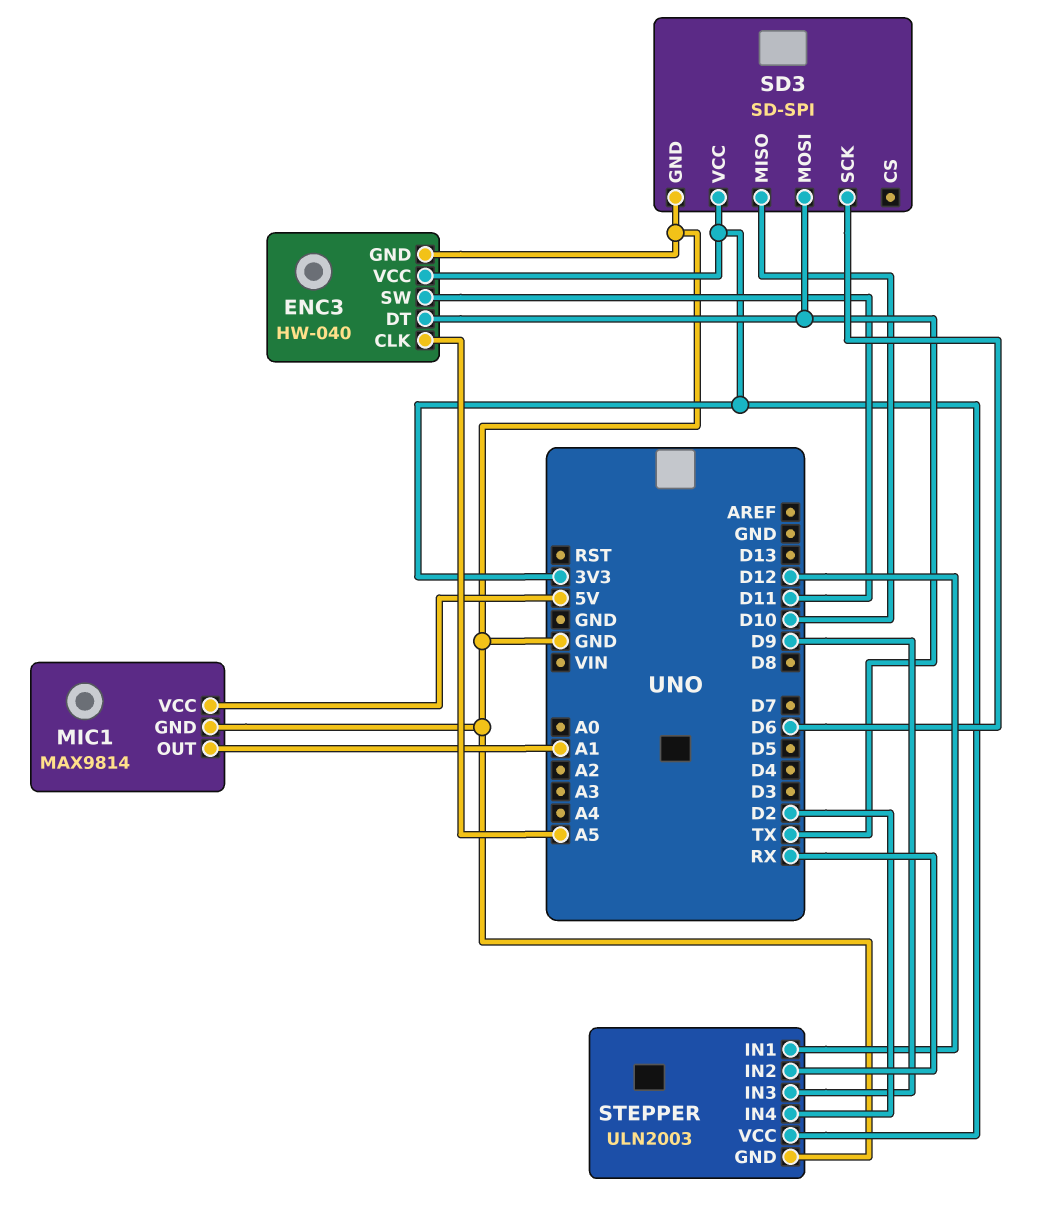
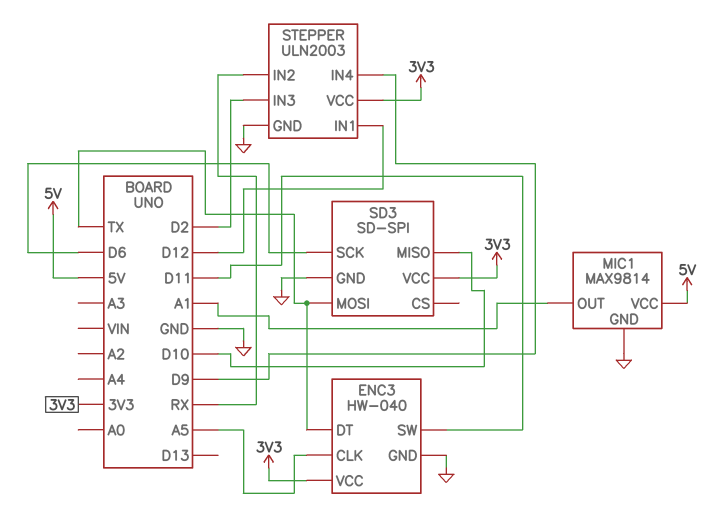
STEPPER pin IN3: D9 -> D2
STEPPER pin IN4: D2 -> D9

